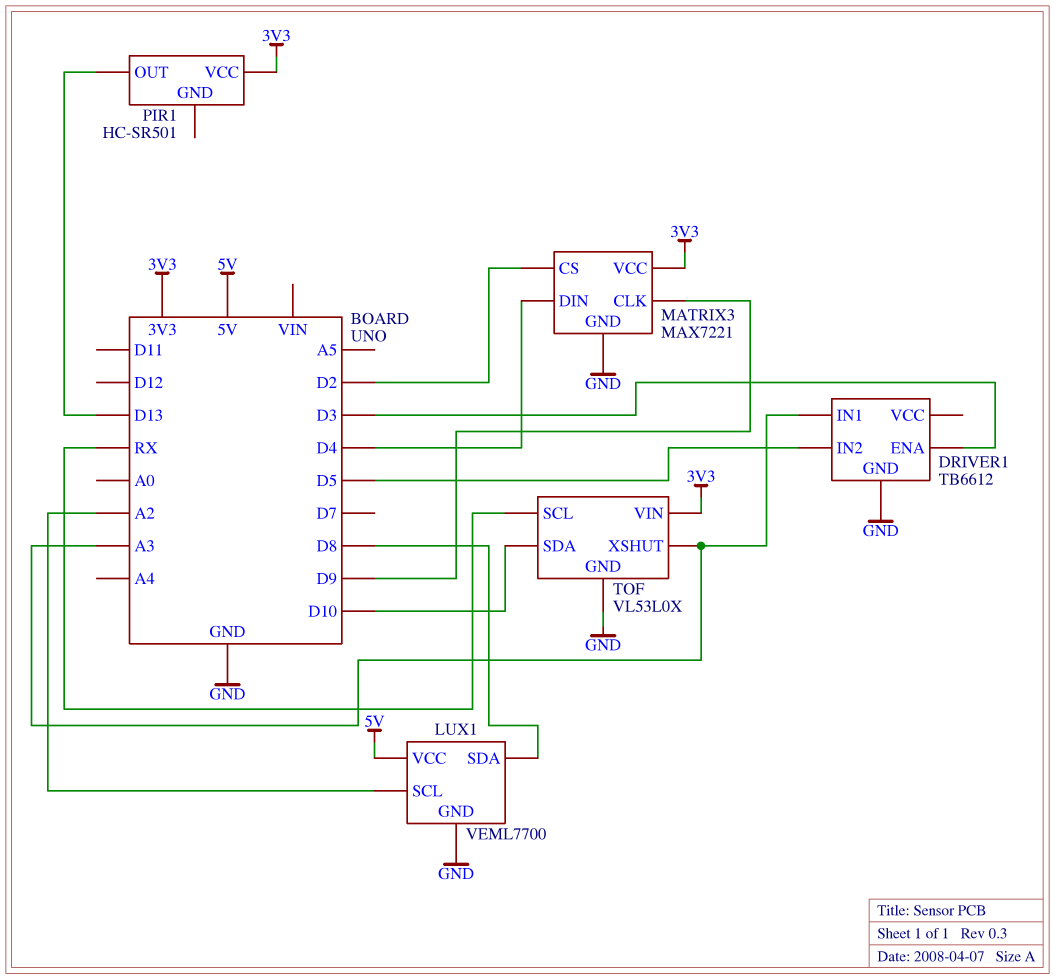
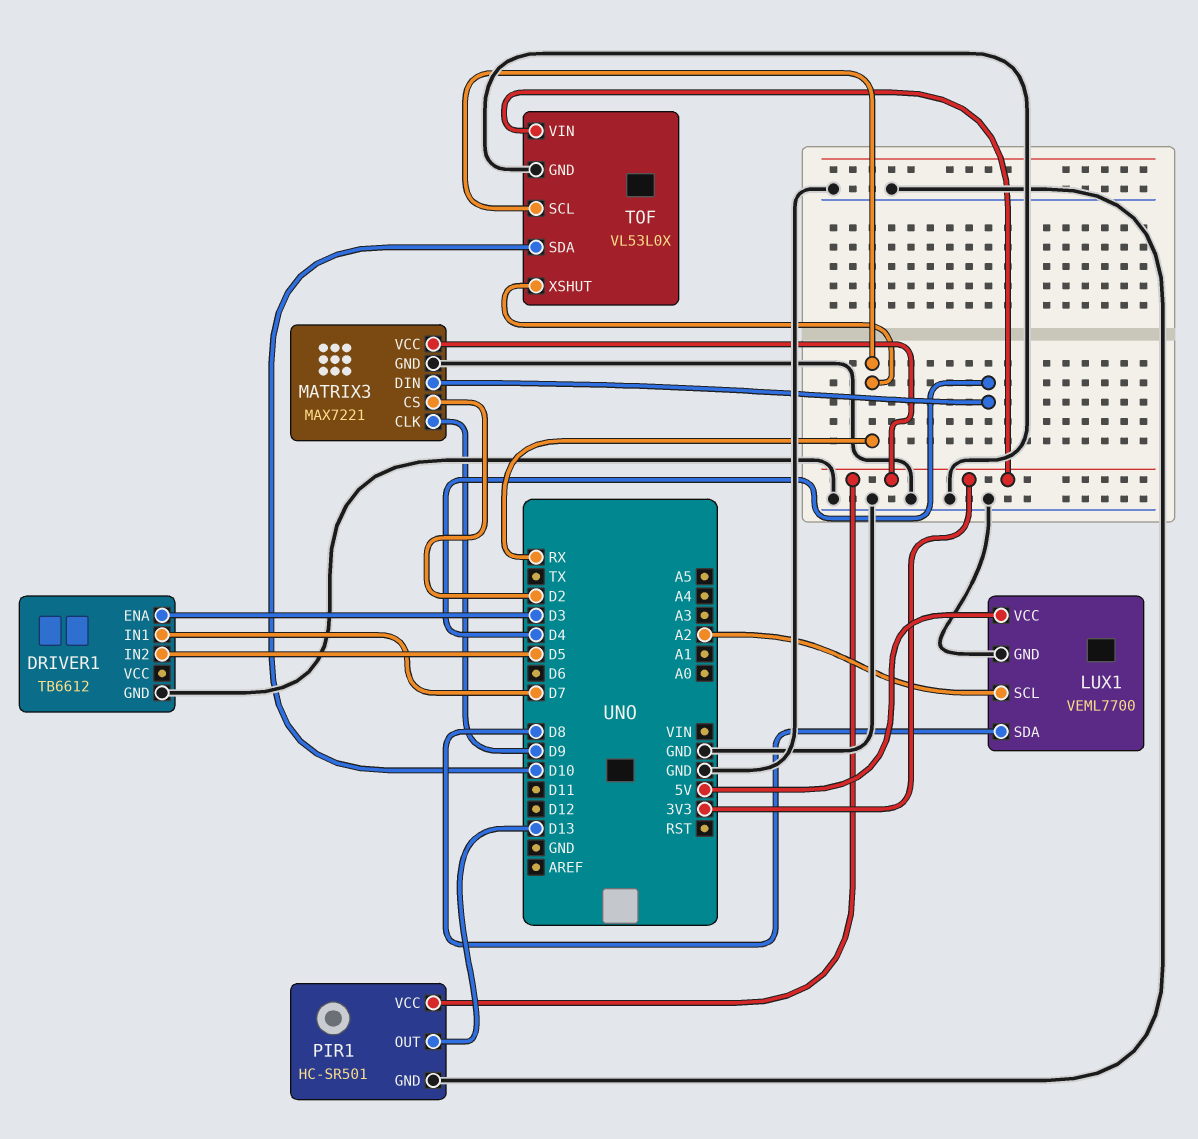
DRIVER1 pin IN1: A3 -> D7
PIR1 pin GND: none -> GND
TOF pin XSHUT: A3 -> RX

